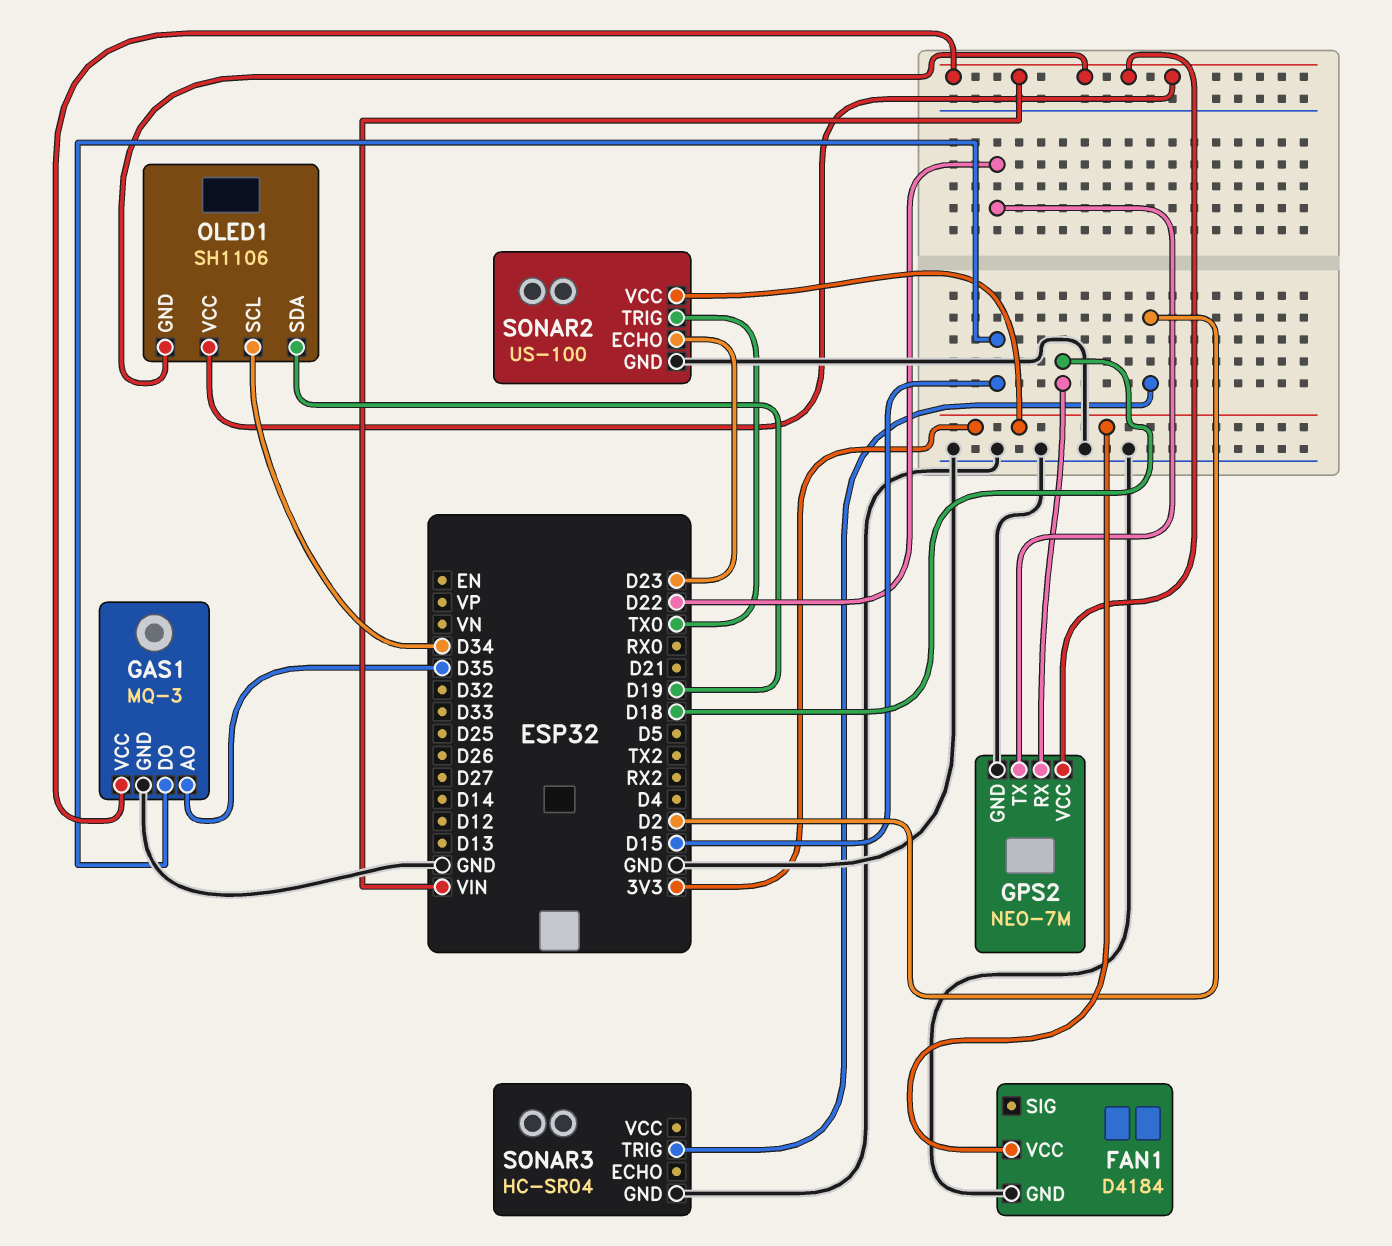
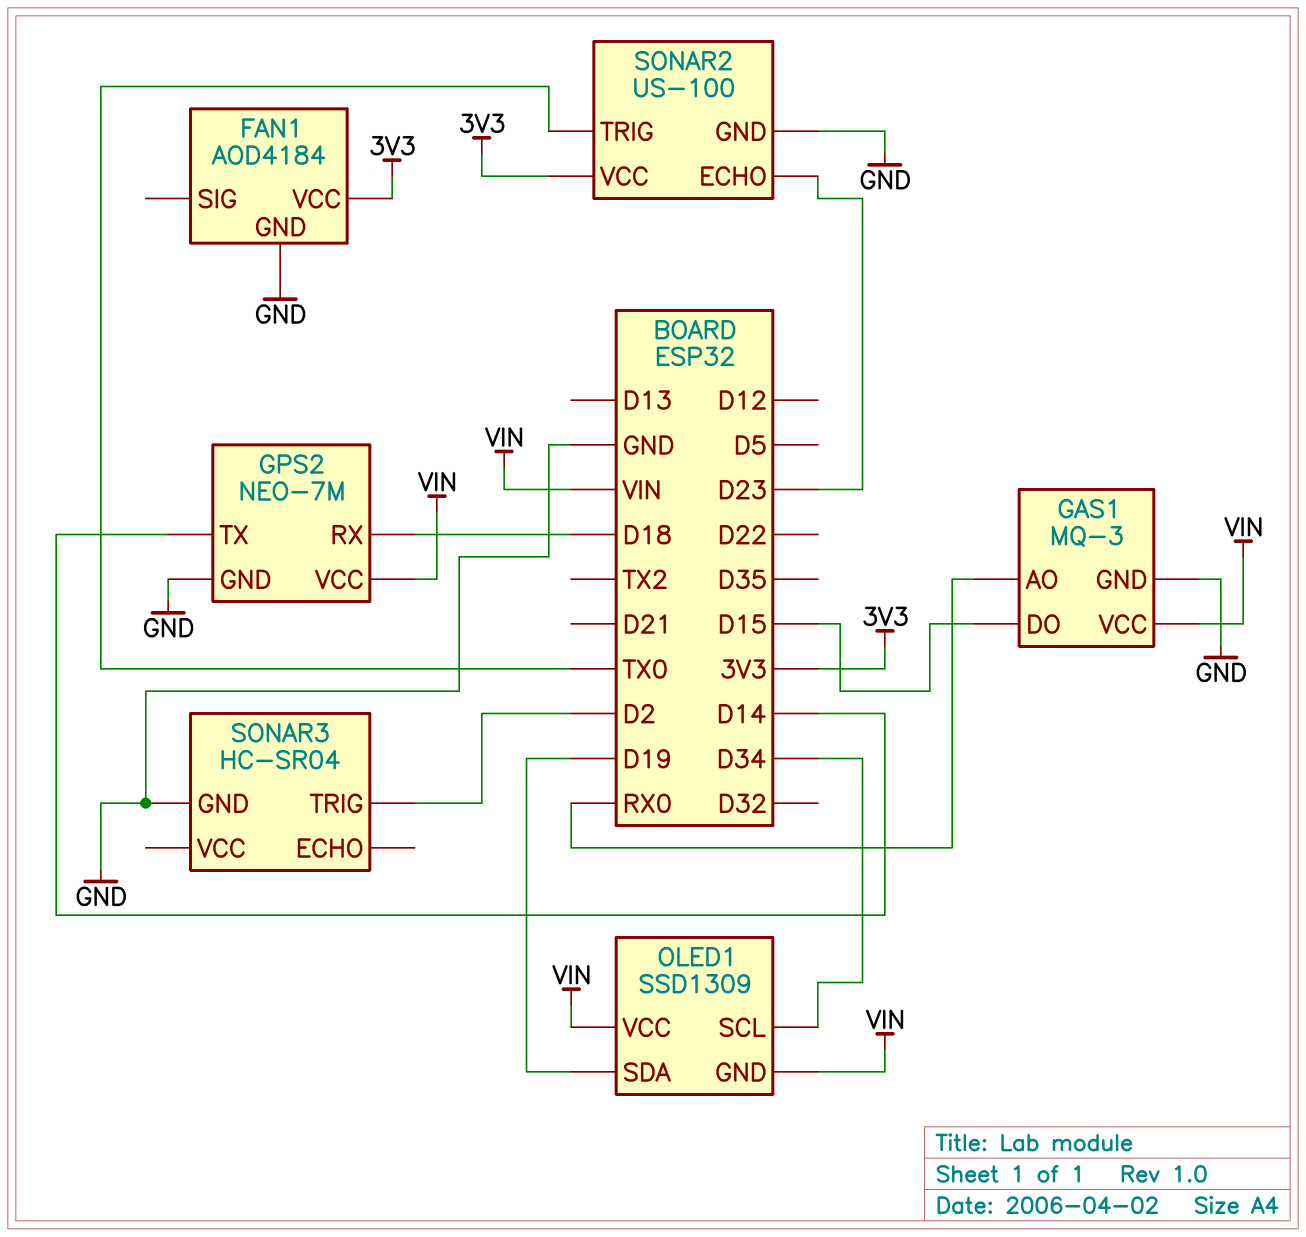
FAN1: D4184 -> AOD4184
GAS1 pin AO: D35 -> RX0
GPS2 pin TX: D22 -> D14
OLED1: SH1106 -> SSD1309

